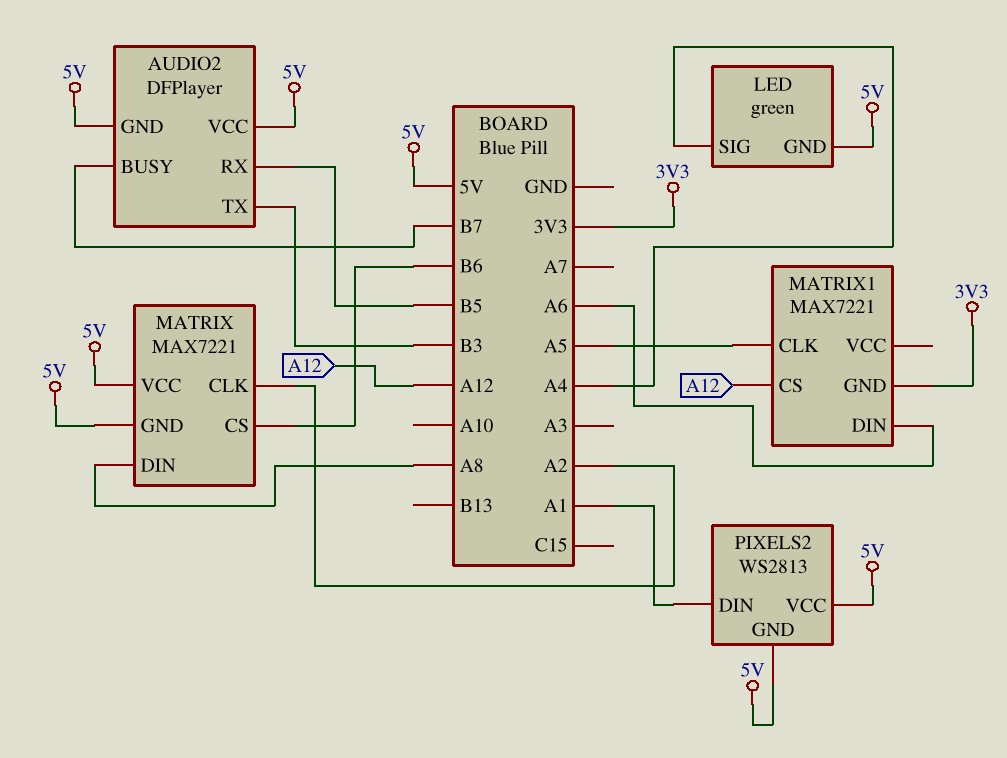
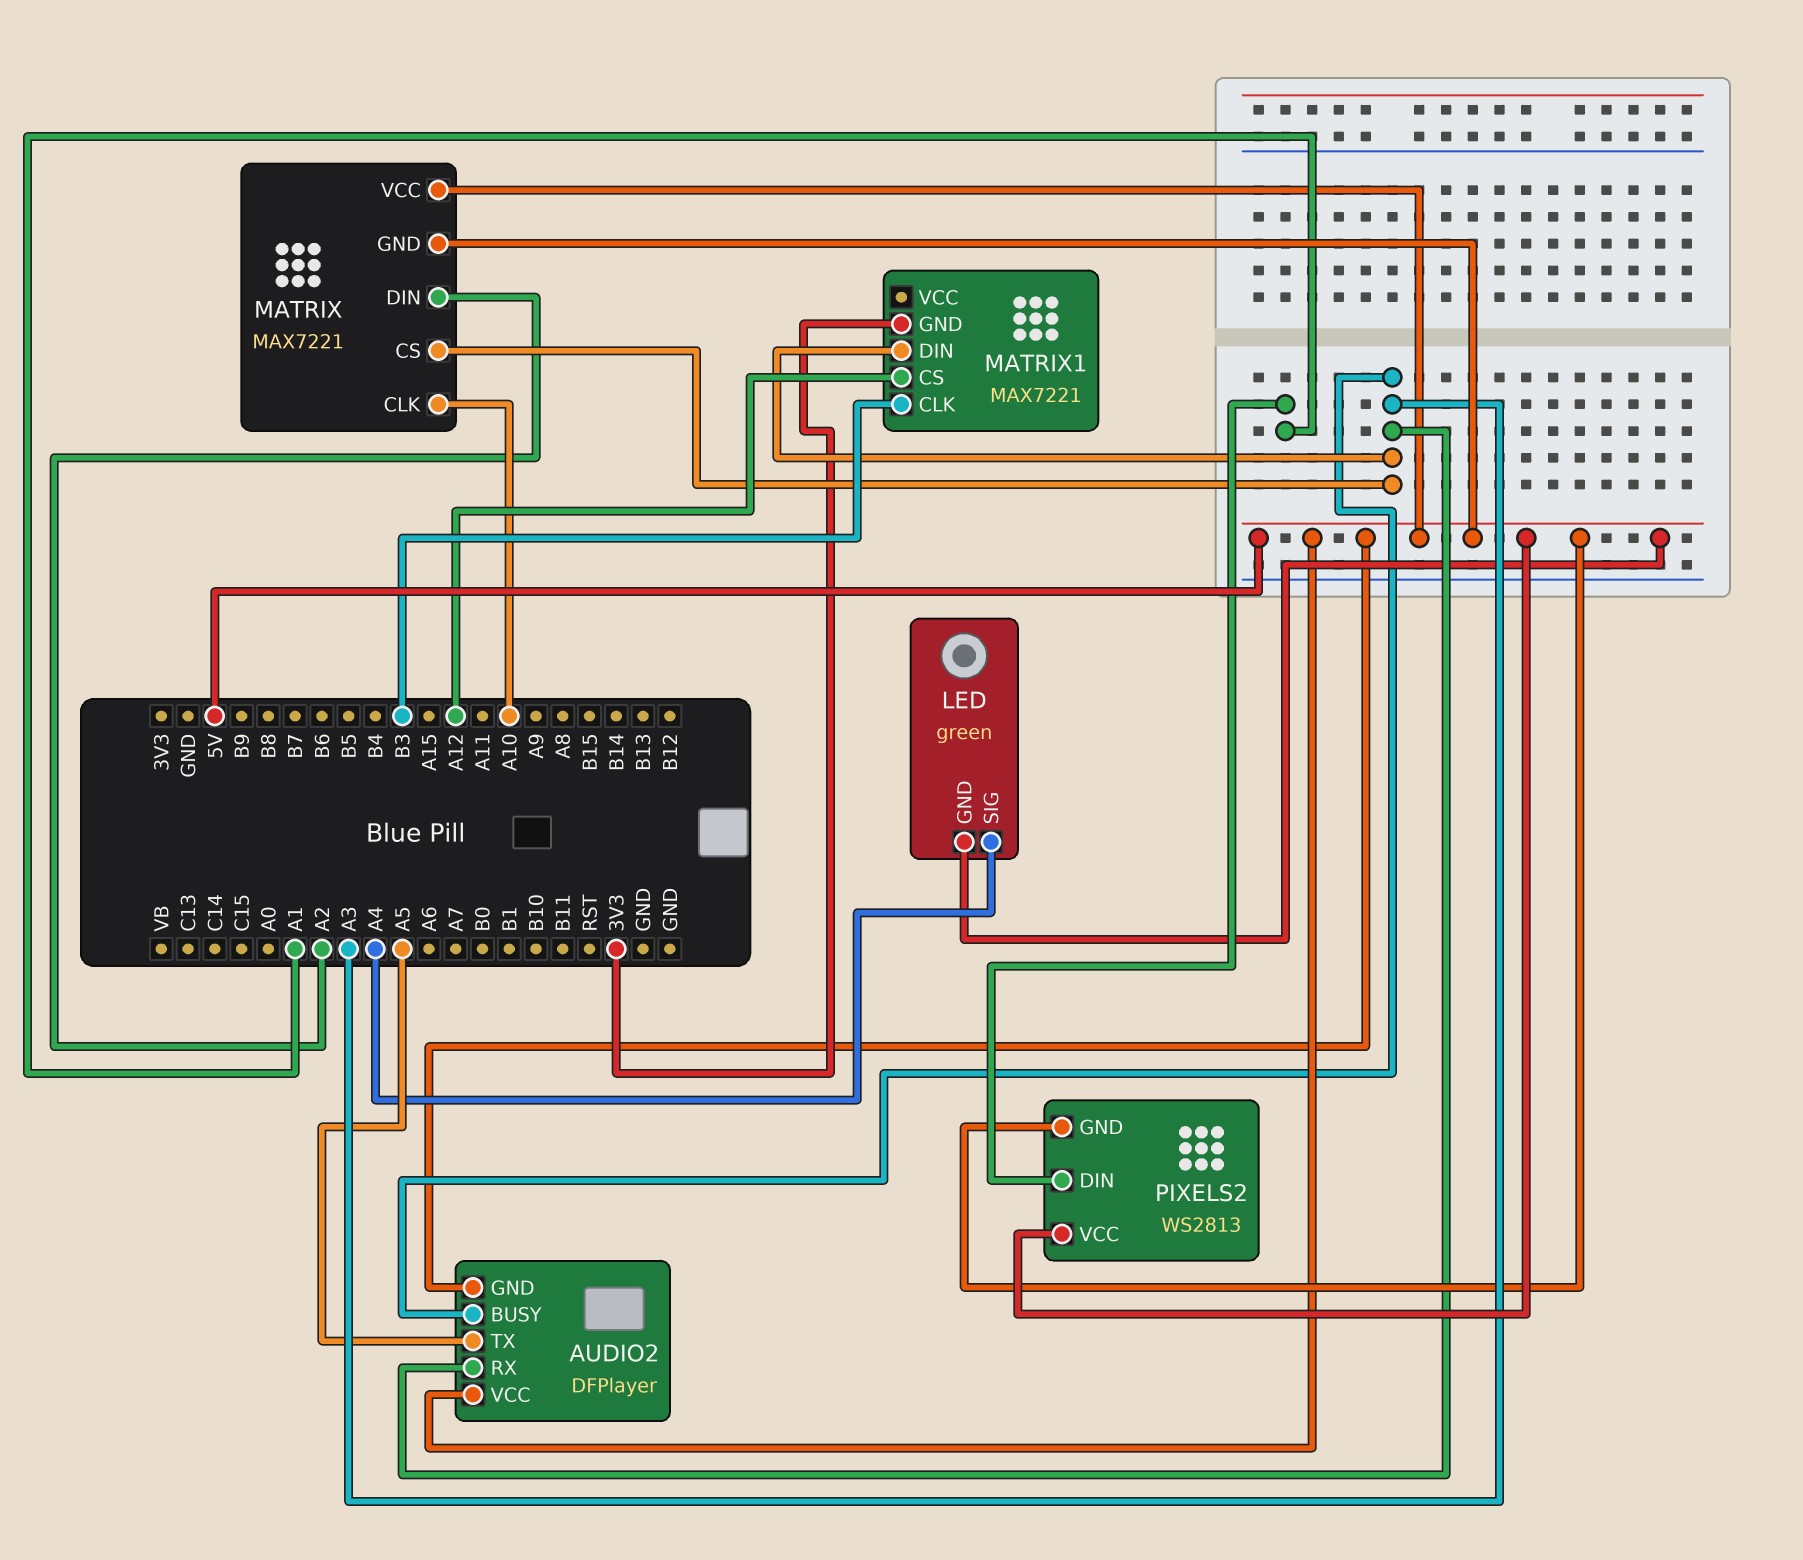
AUDIO2 pin BUSY: B7 -> A3
AUDIO2 pin RX: B5 -> A3
AUDIO2 pin TX: B3 -> A5
MATRIX pin CLK: A2 -> A10
MATRIX pin CS: B6 -> A3
MATRIX pin DIN: A8 -> A2
MATRIX1 pin CLK: A5 -> B3
MATRIX1 pin DIN: A6 -> A3

